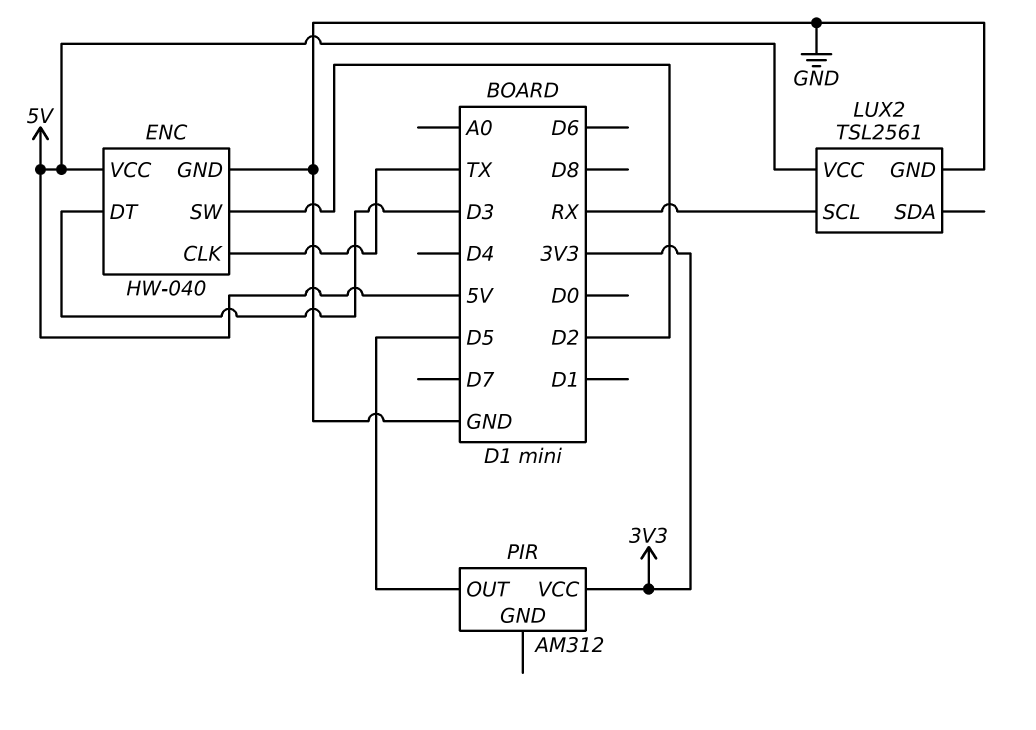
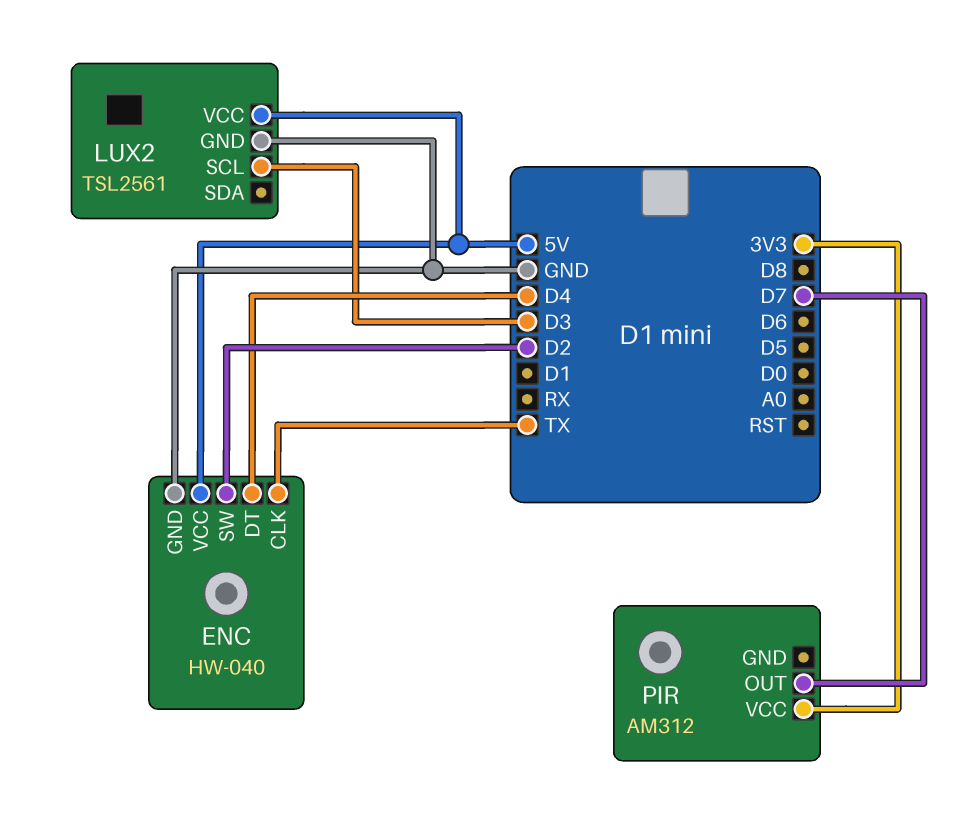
ENC pin DT: D3 -> D4
LUX2 pin SCL: RX -> D3
PIR pin OUT: D5 -> D7

